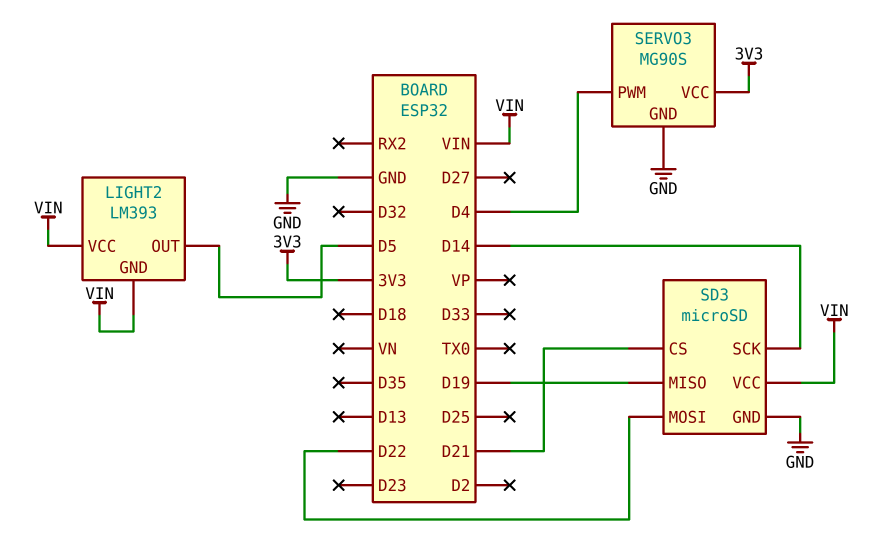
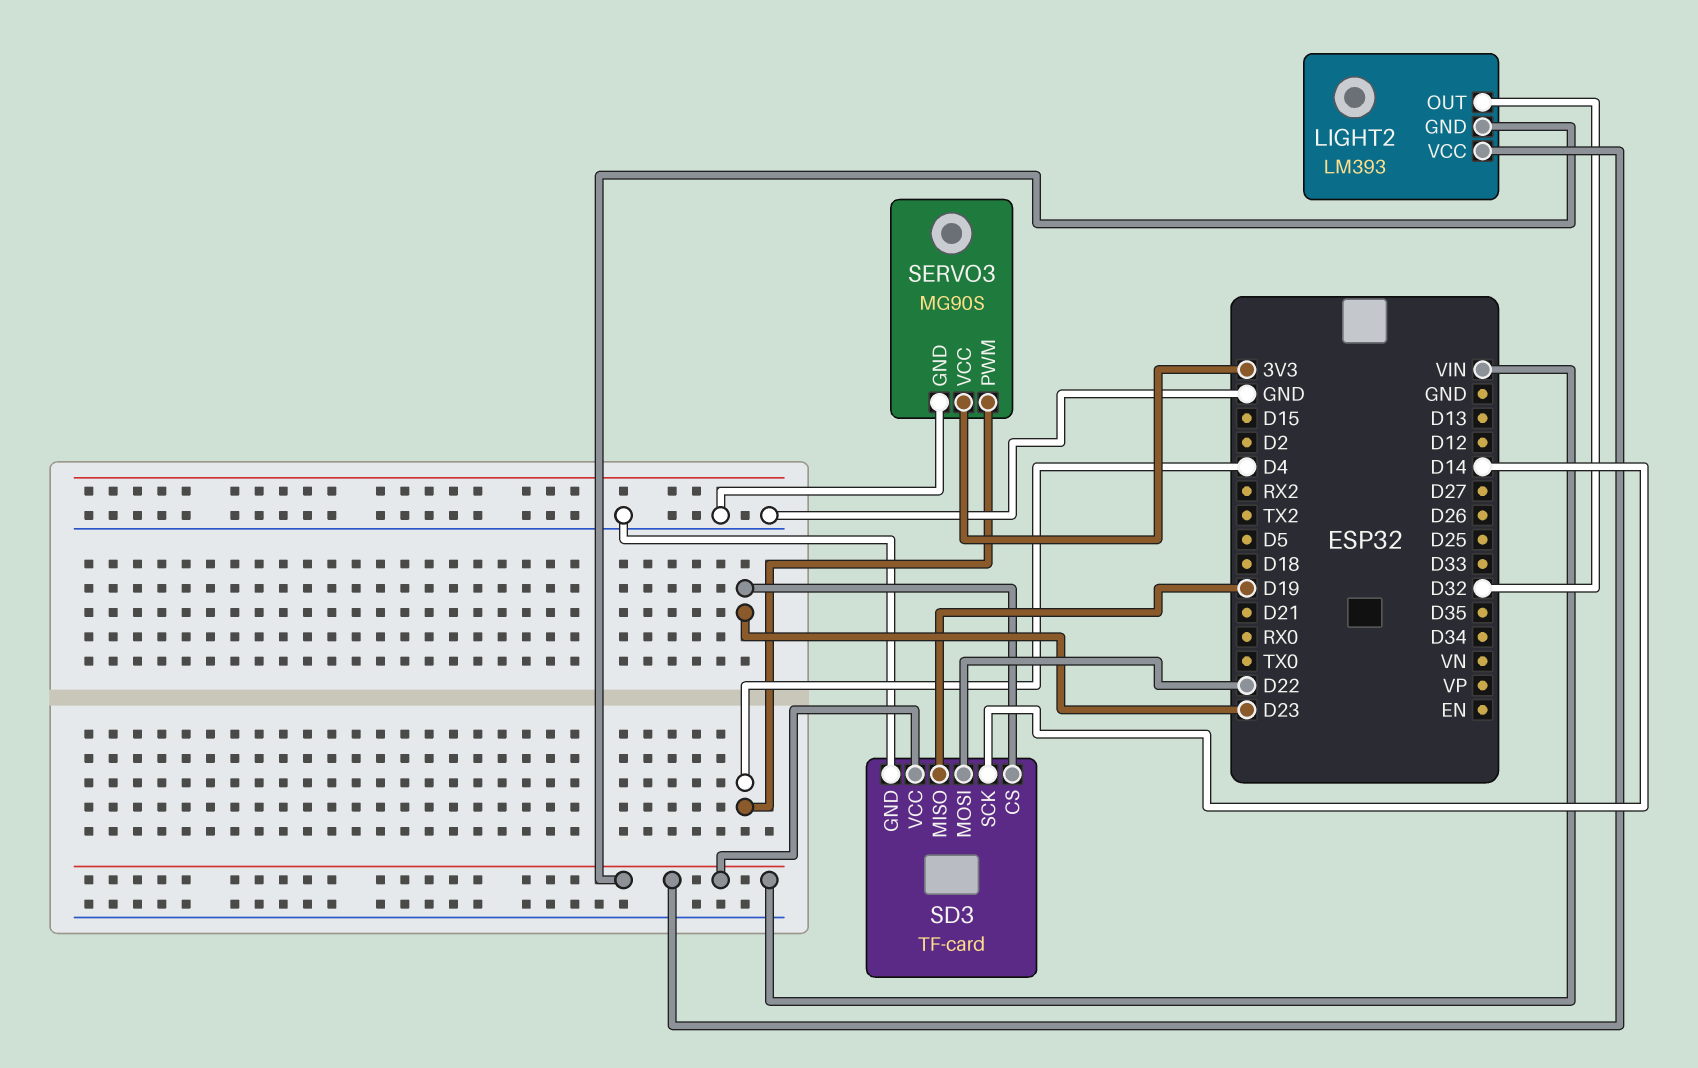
LIGHT2 pin OUT: D5 -> D32
SD3: microSD -> TF-card
SD3 pin CS: D21 -> D23

